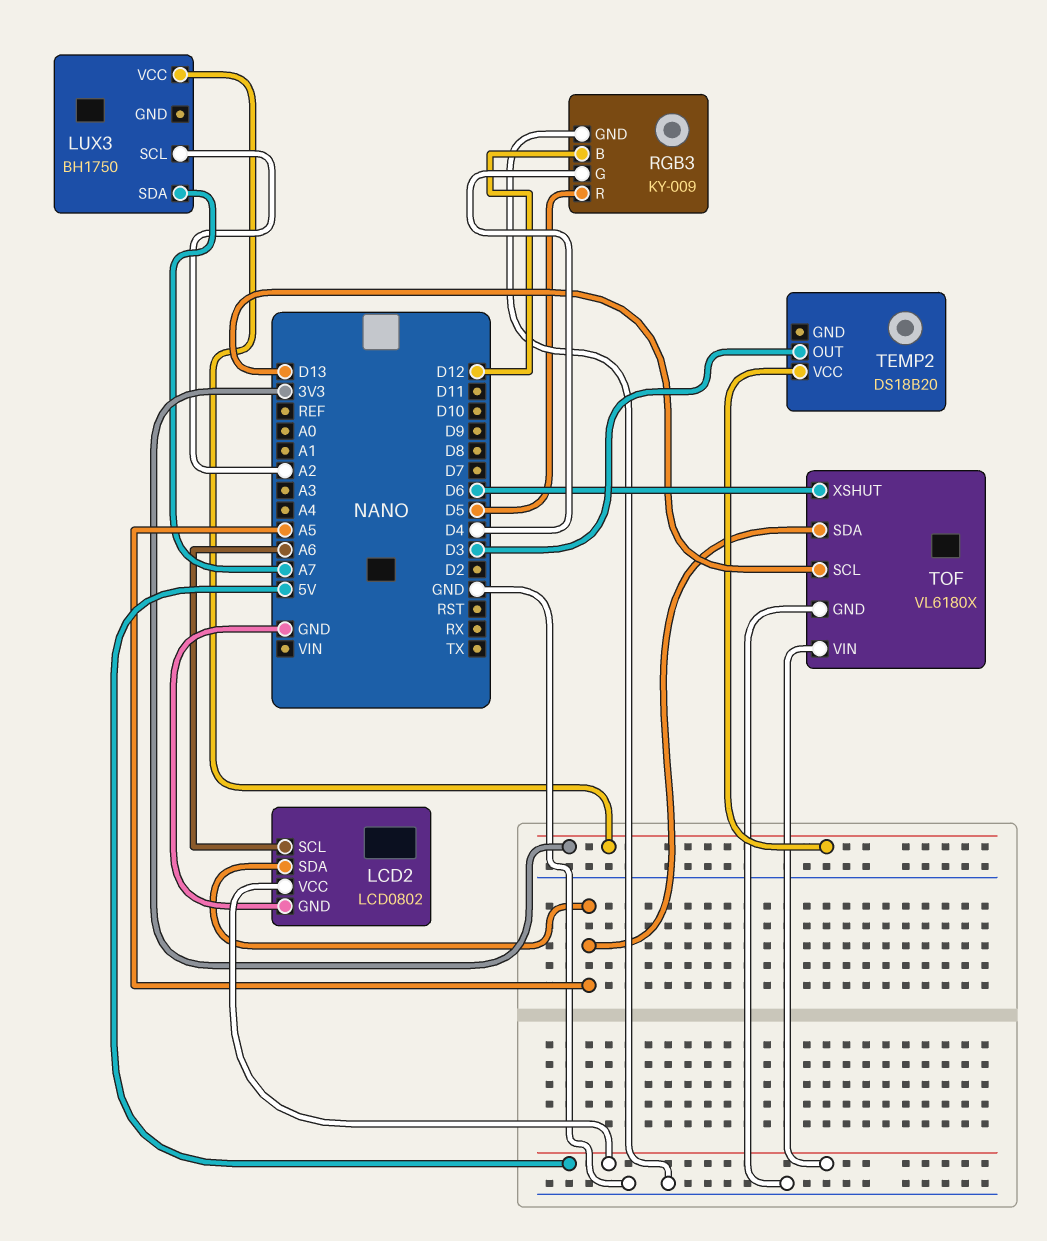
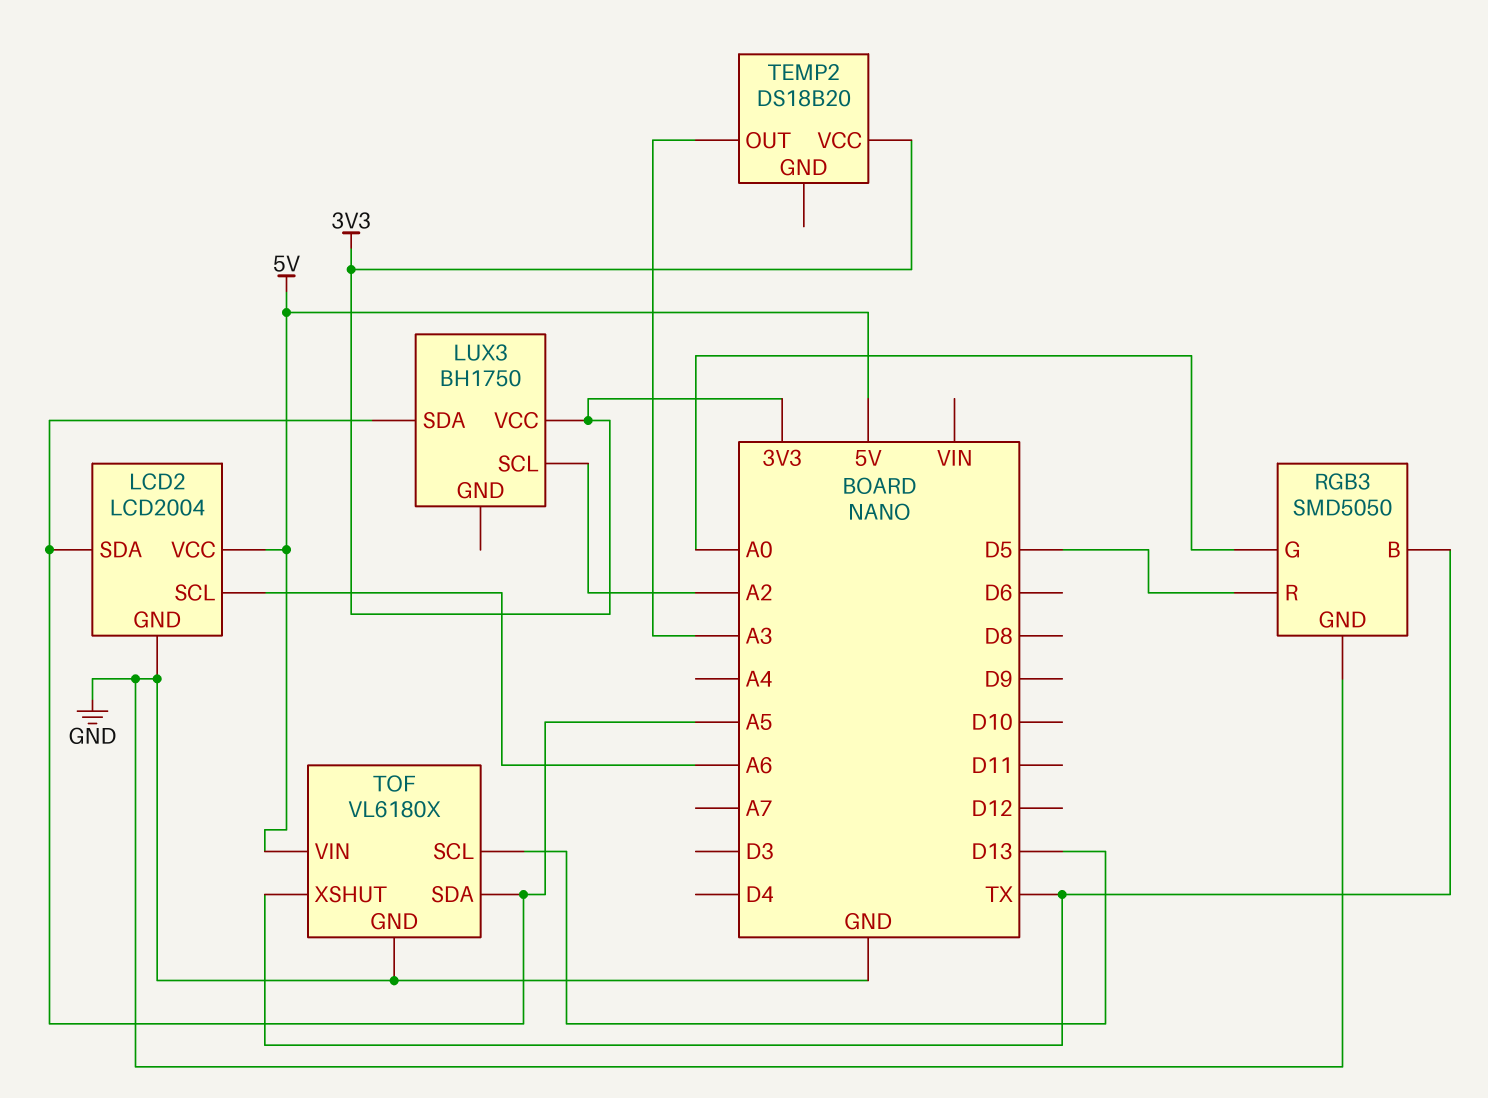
LCD2: LCD0802 -> LCD2004
LUX3 pin SDA: A7 -> A5
RGB3: KY-009 -> SMD5050
RGB3 pin B: D12 -> TX
RGB3 pin G: D4 -> A0
TEMP2 pin OUT: D3 -> A3
TOF pin XSHUT: D6 -> TX

